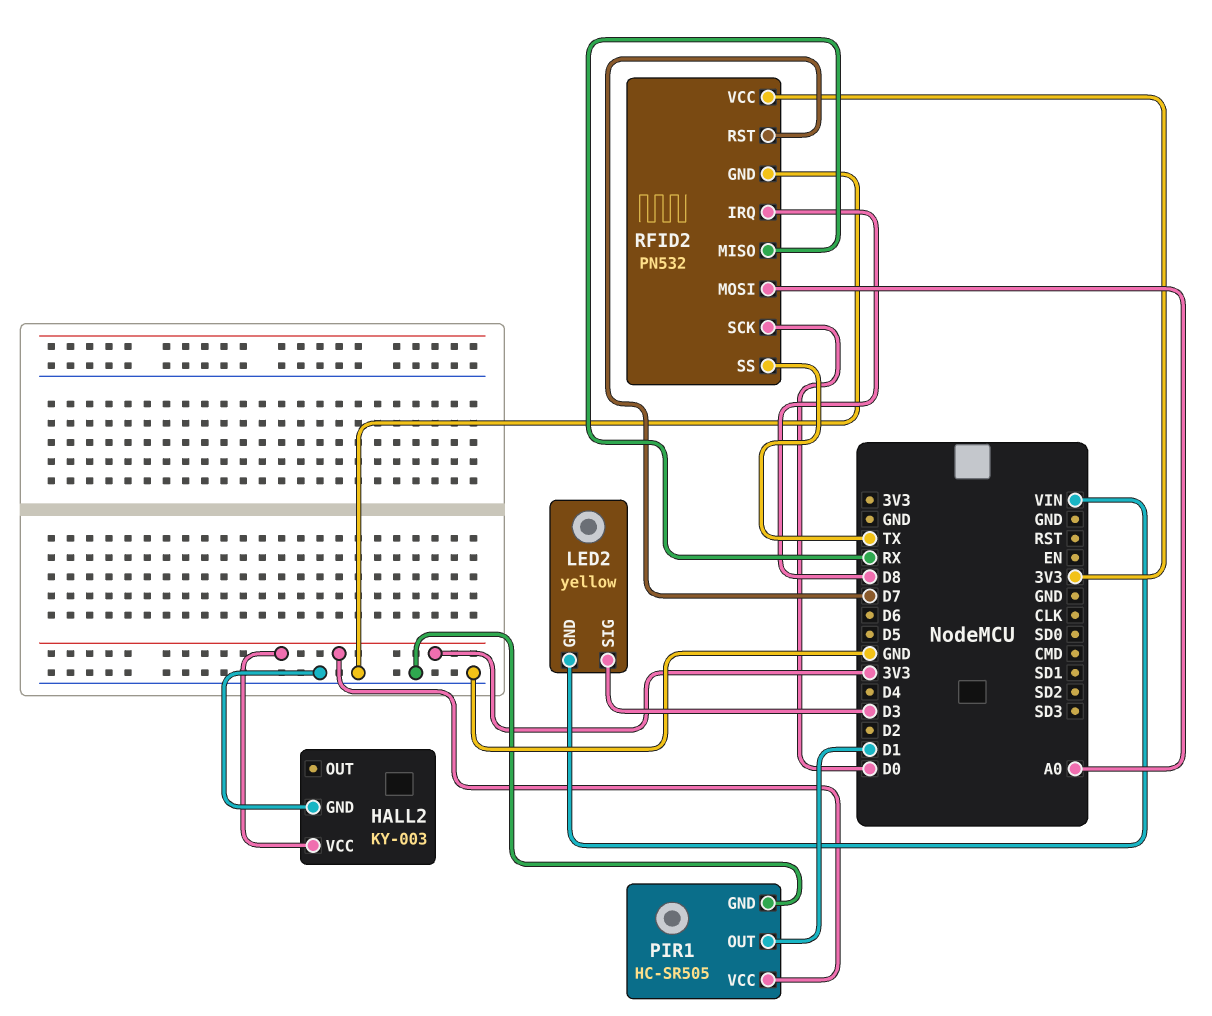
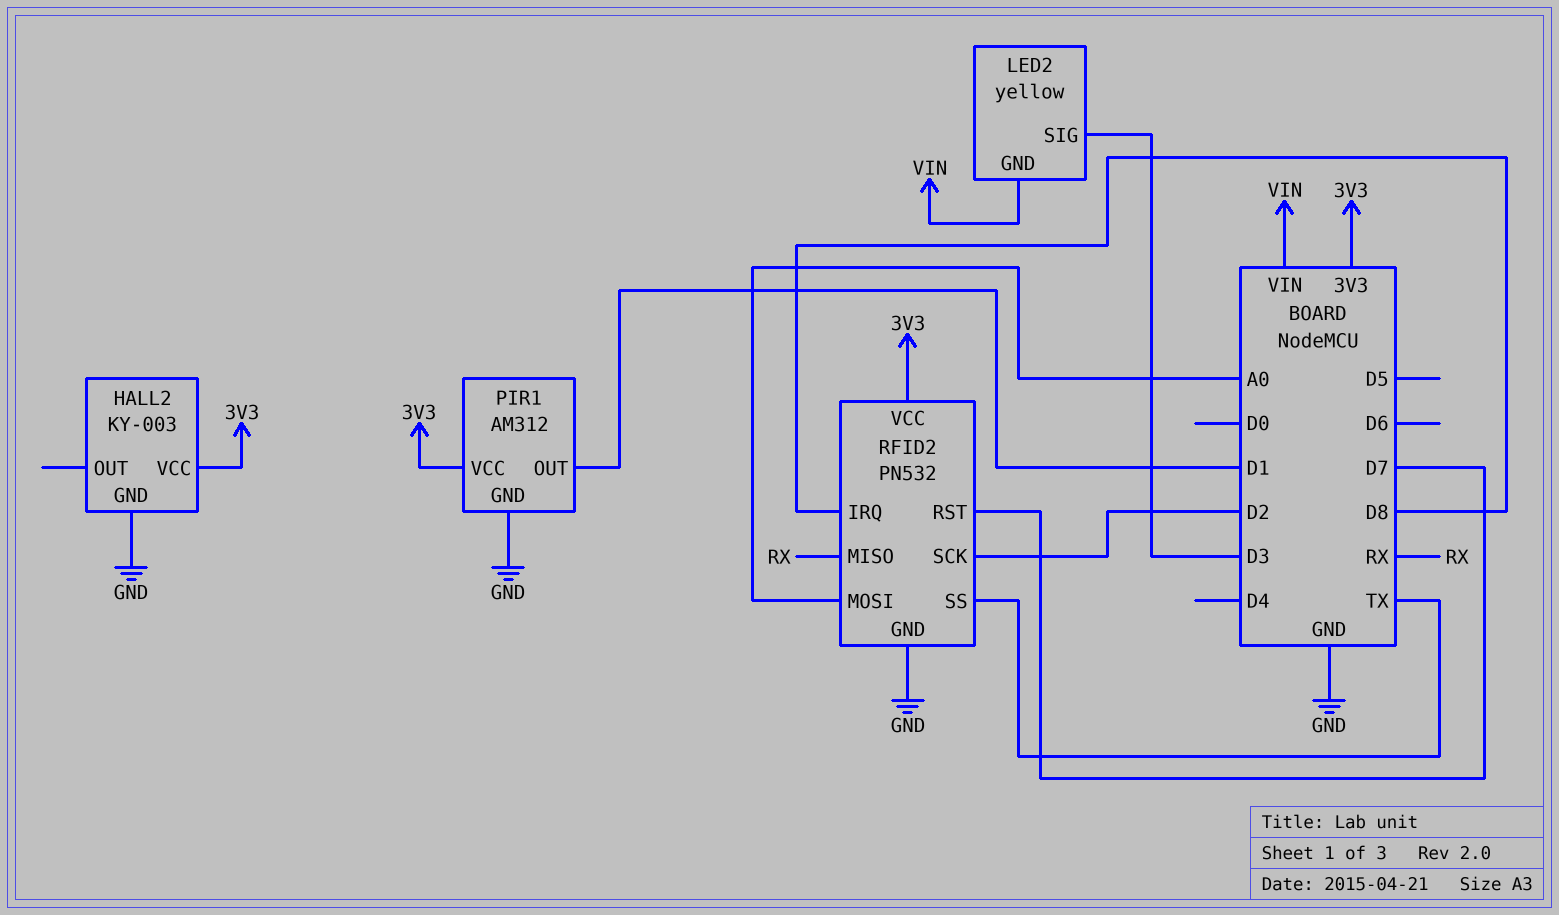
PIR1: HC-SR505 -> AM312
RFID2 pin SCK: D0 -> D2

